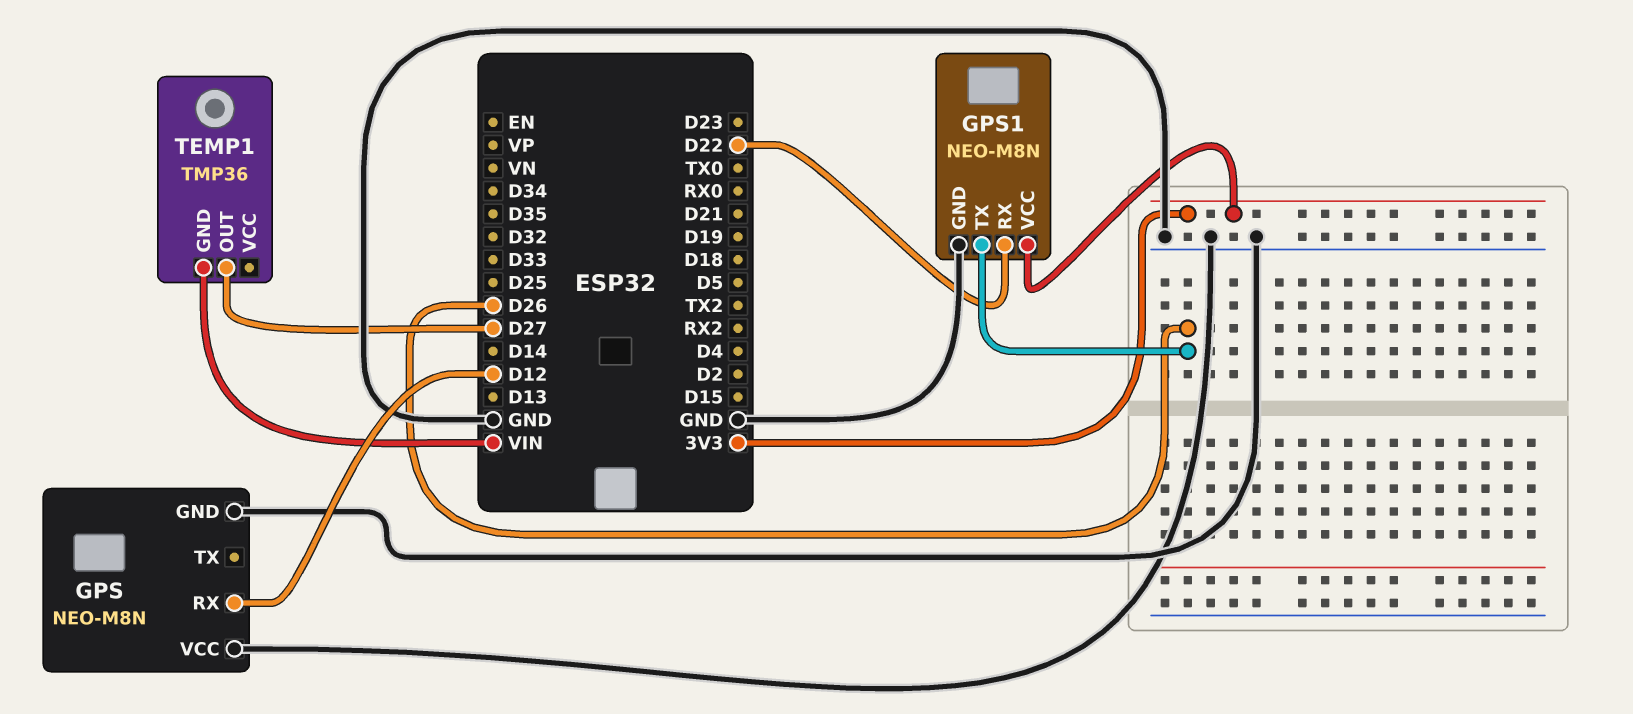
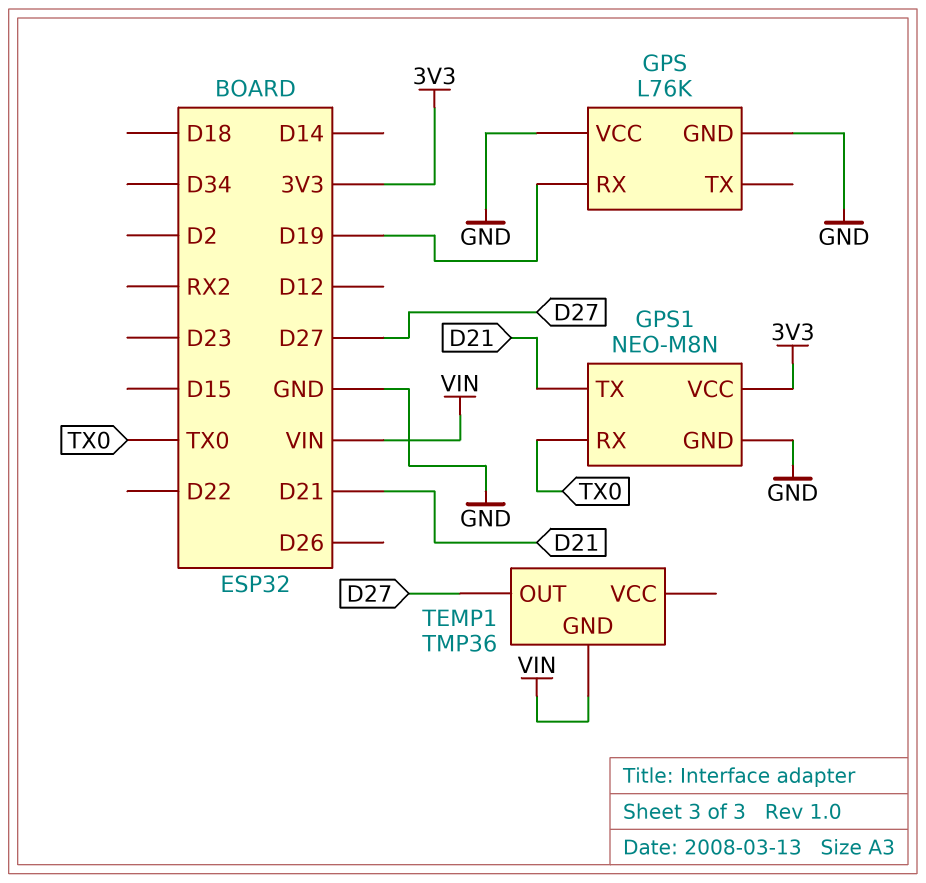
GPS: NEO-M8N -> L76K
GPS pin RX: D12 -> D19
GPS1 pin RX: D22 -> TX0
GPS1 pin TX: D26 -> D21

